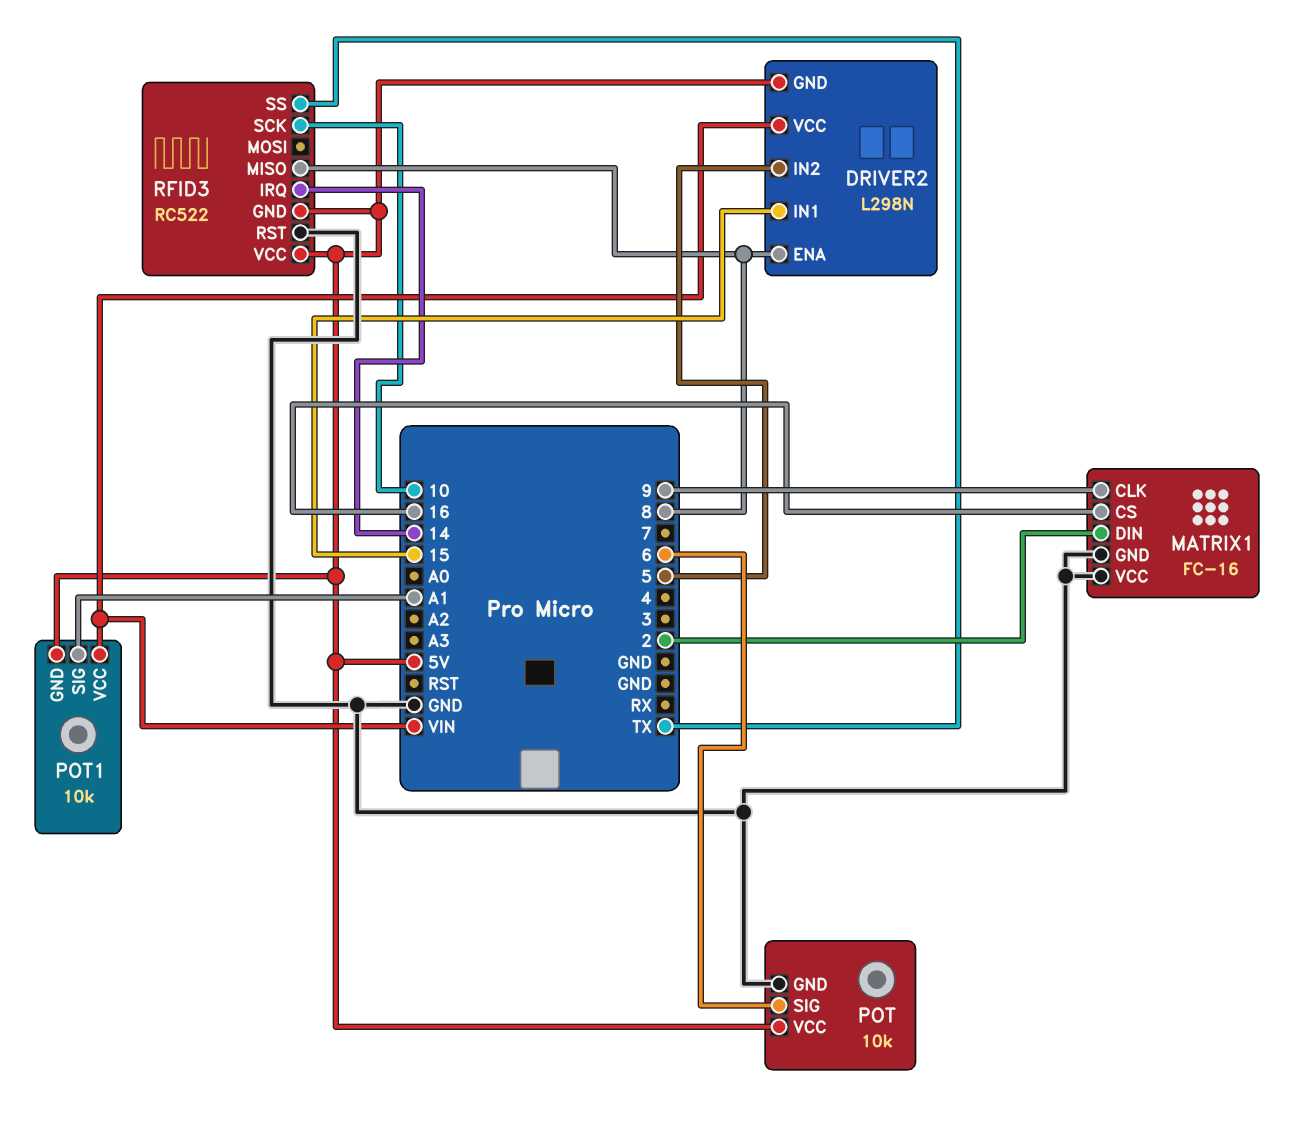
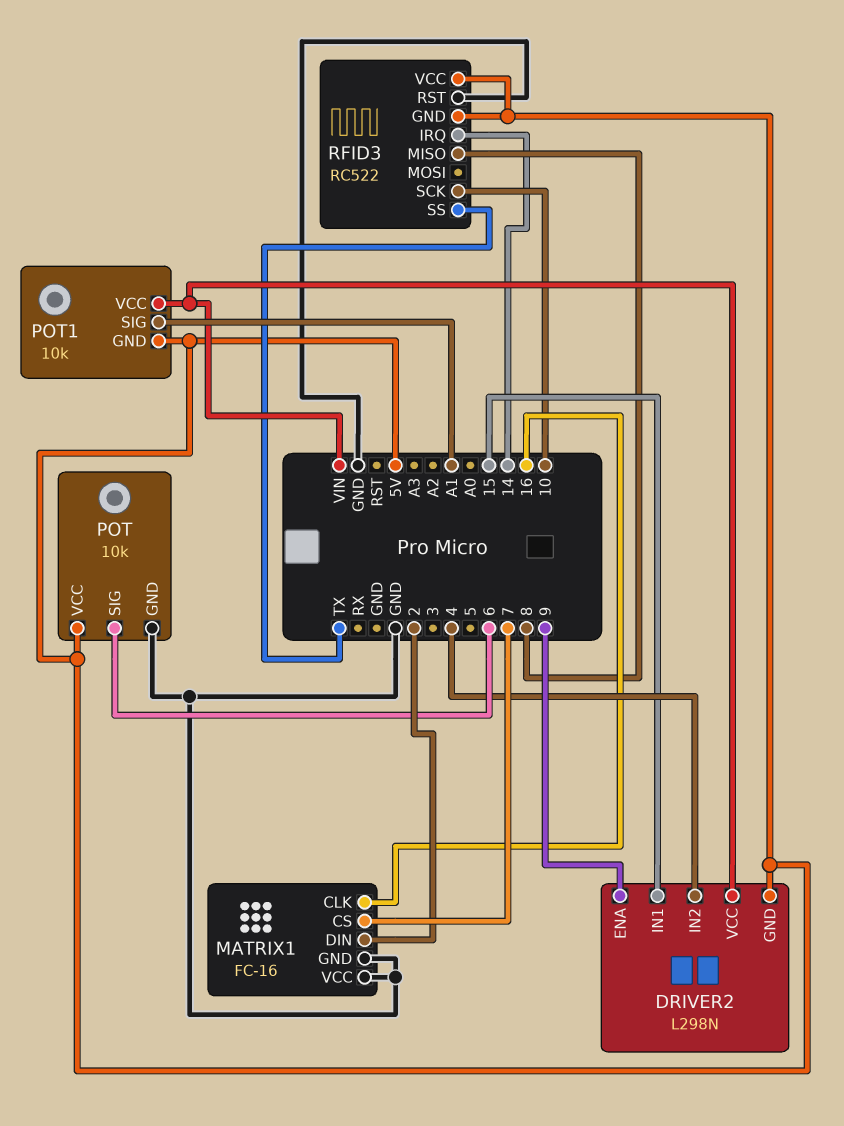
DRIVER2 pin ENA: 8 -> 9
DRIVER2 pin IN2: 5 -> 4
MATRIX1 pin CLK: 9 -> 16
MATRIX1 pin CS: 16 -> 7

